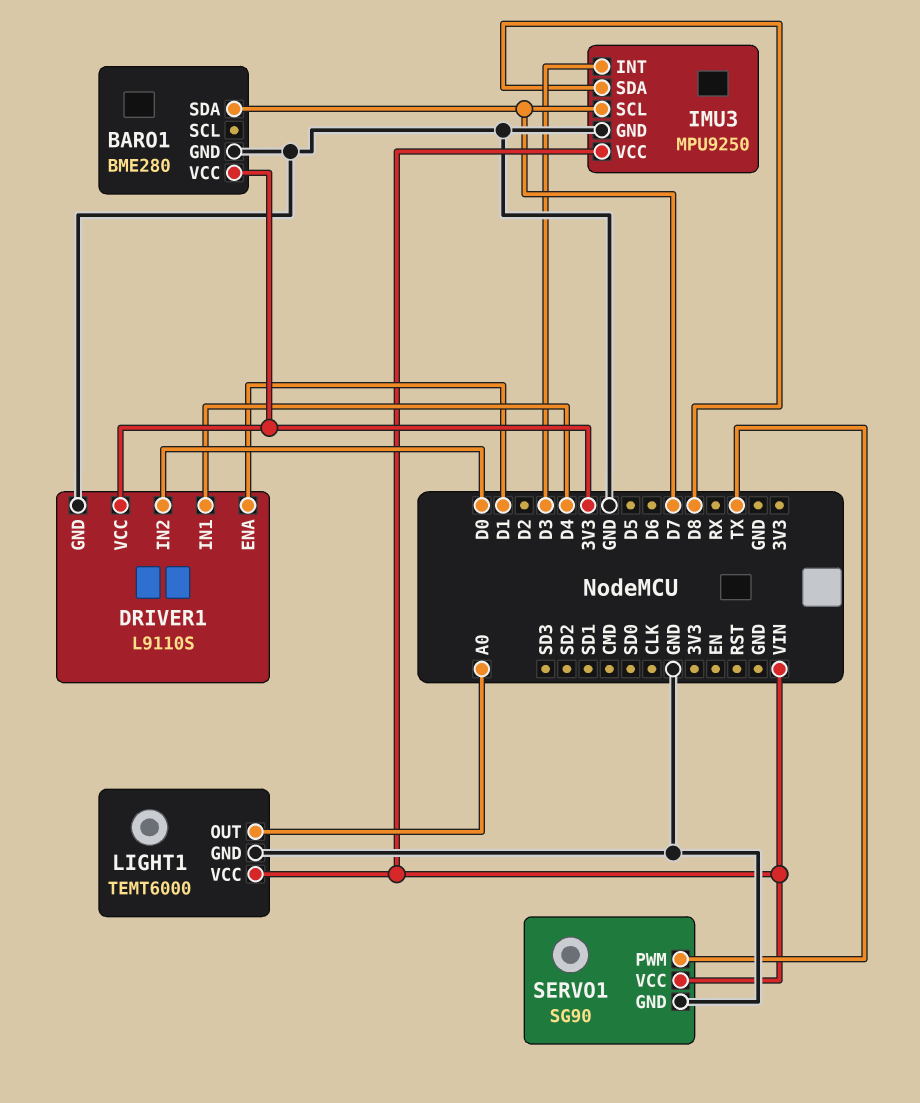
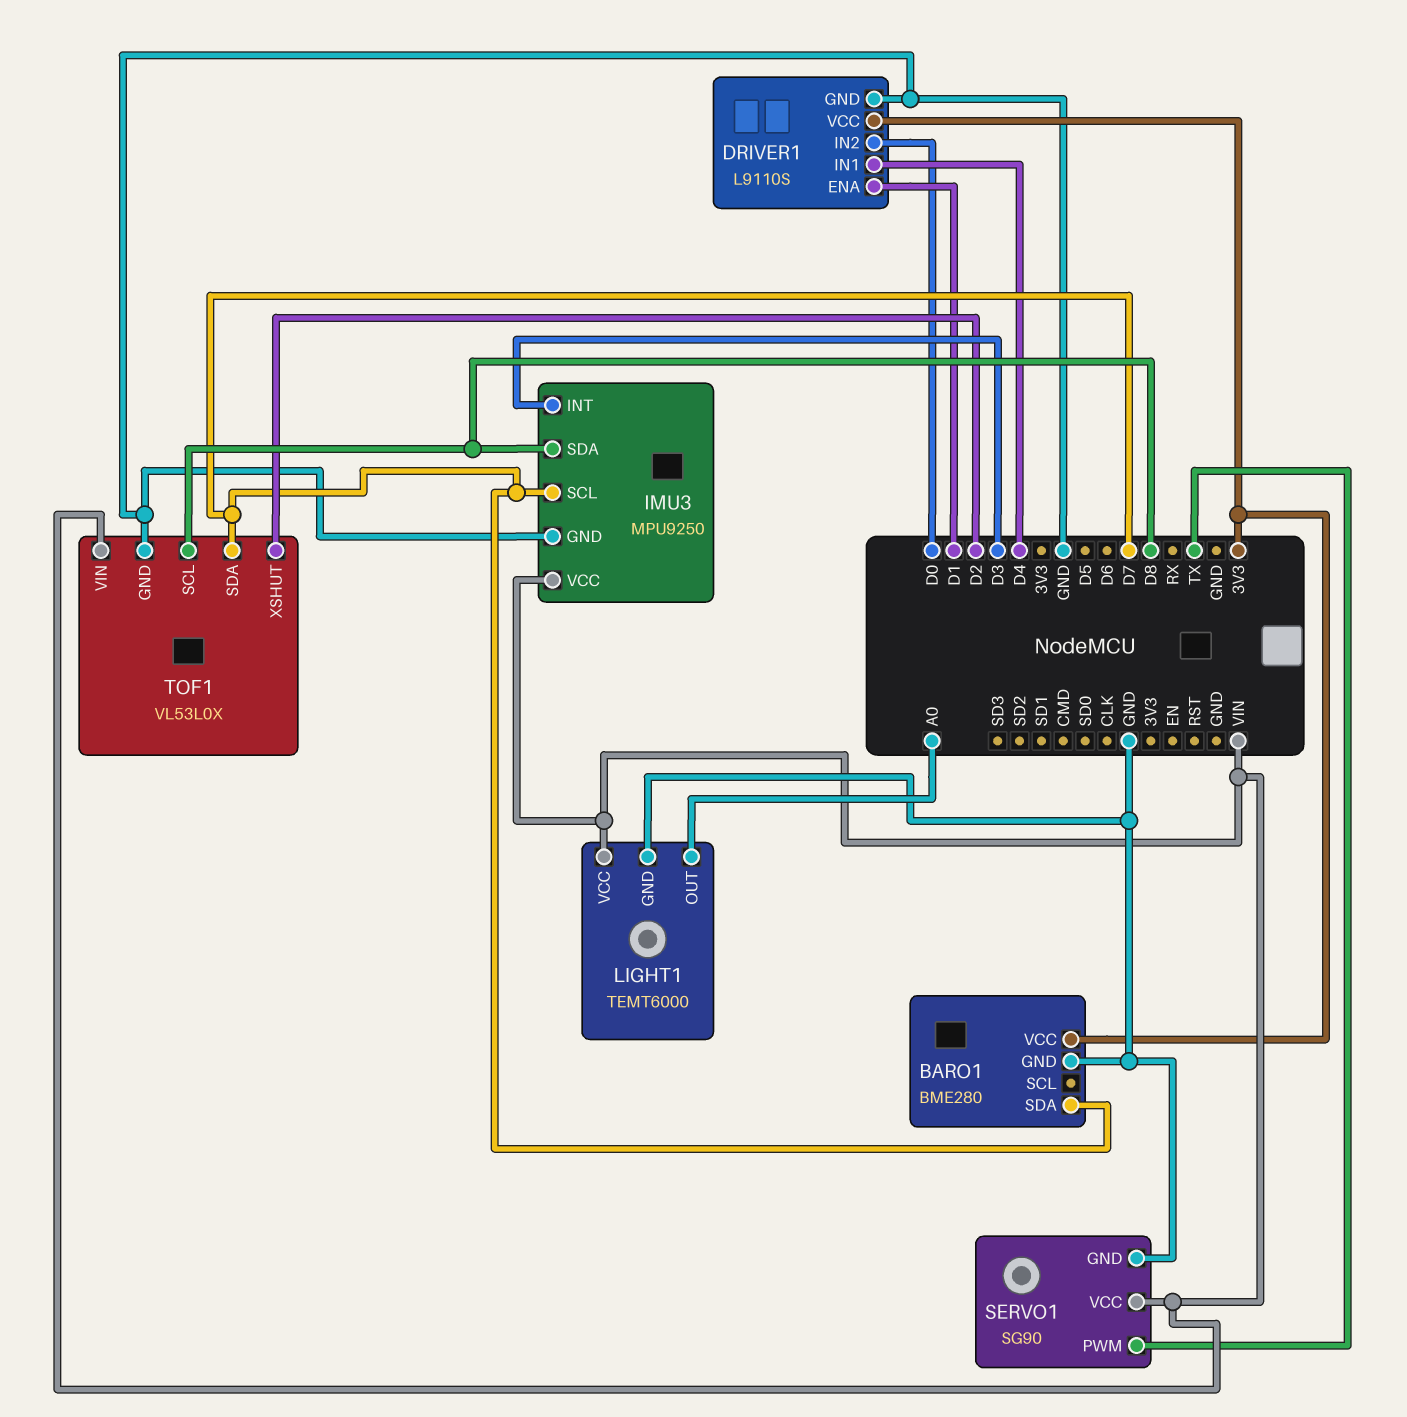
TOF1: none -> VL53L0X
TOF1 pin GND: none -> GND
TOF1 pin SCL: none -> D8
TOF1 pin SDA: none -> D7
TOF1 pin VIN: none -> VIN
TOF1 pin XSHUT: none -> D2

